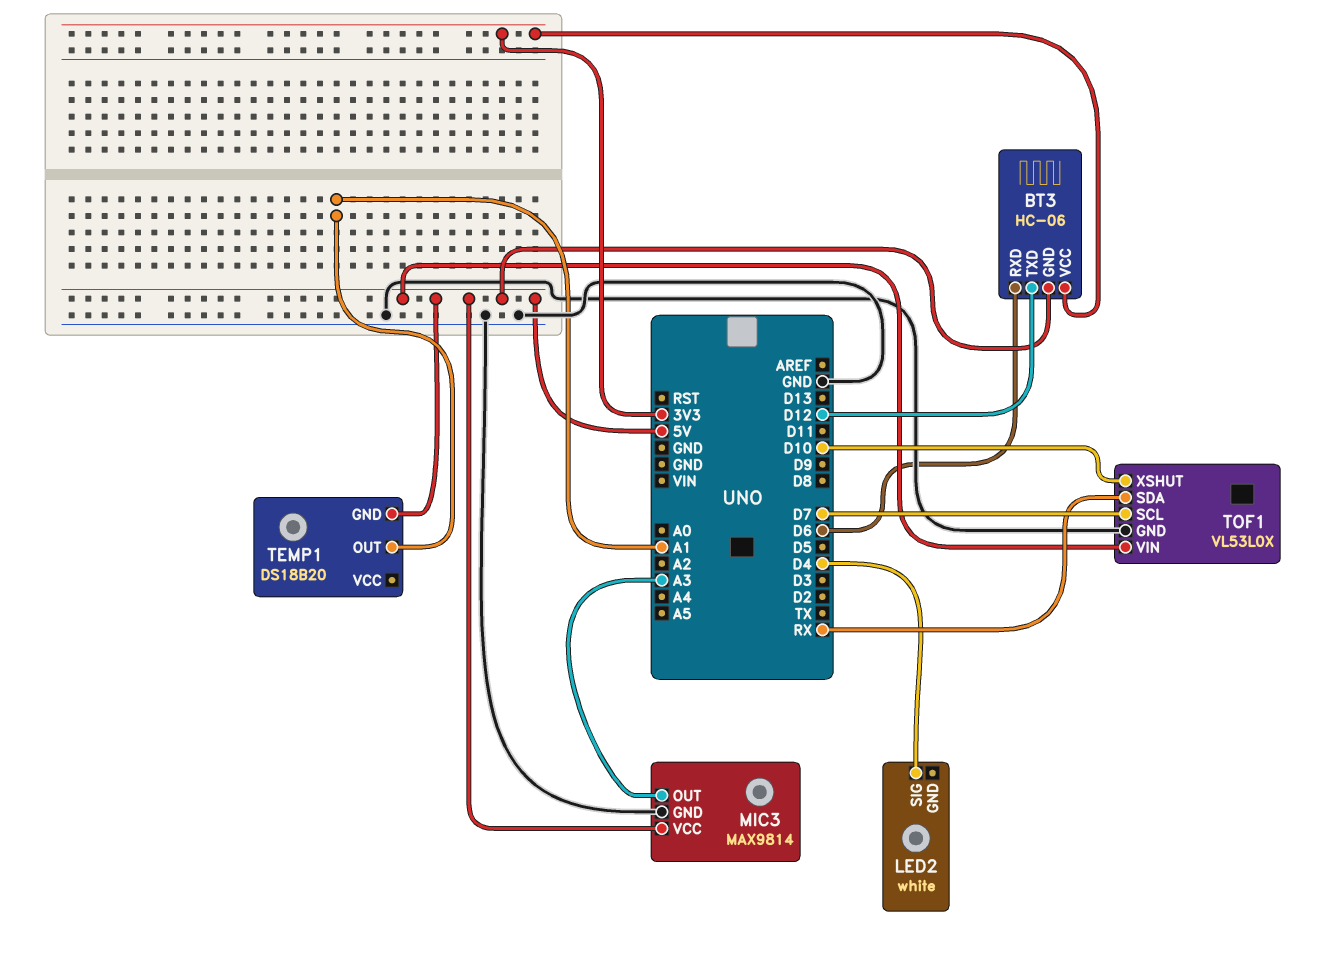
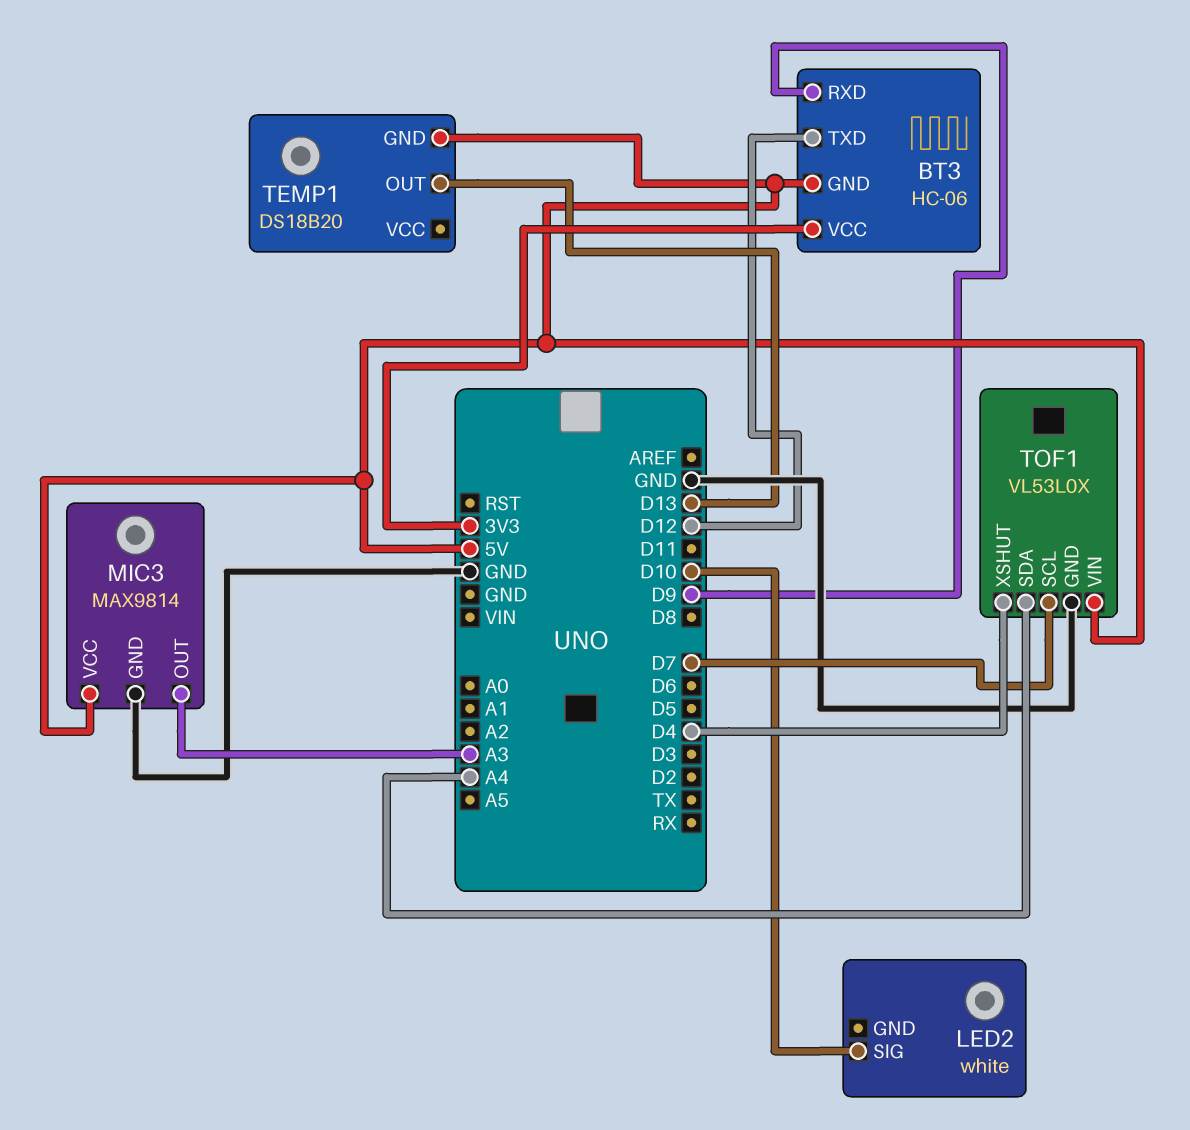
BT3 pin RXD: D6 -> D9
LED2 pin SIG: D4 -> D10
TEMP1 pin OUT: A1 -> D13
TOF1 pin SDA: RX -> A4
TOF1 pin XSHUT: D10 -> D4

